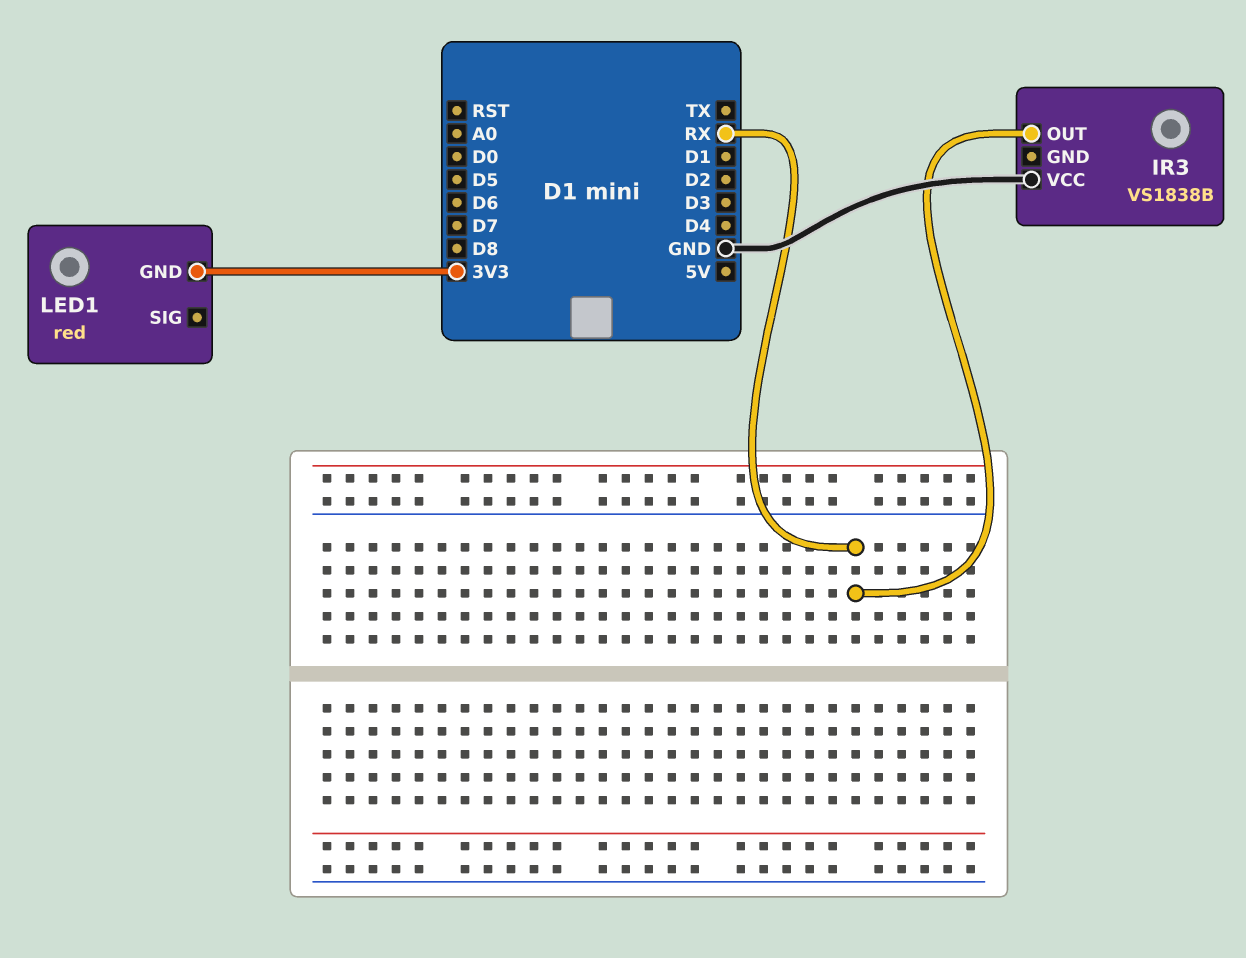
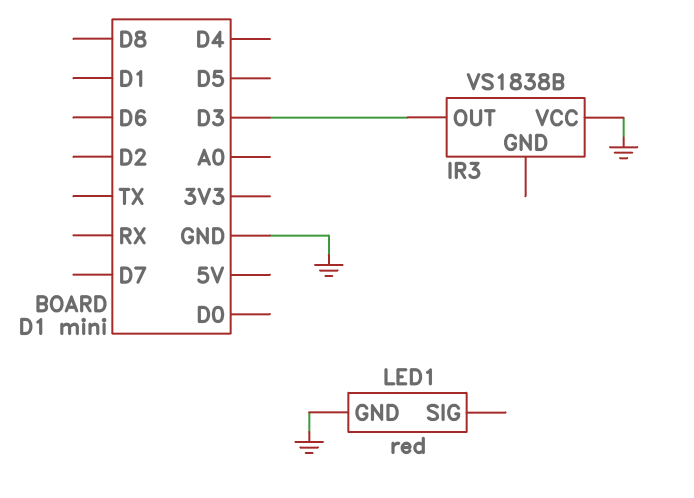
IR3 pin OUT: RX -> D3
LED1 pin GND: 3V3 -> GND

